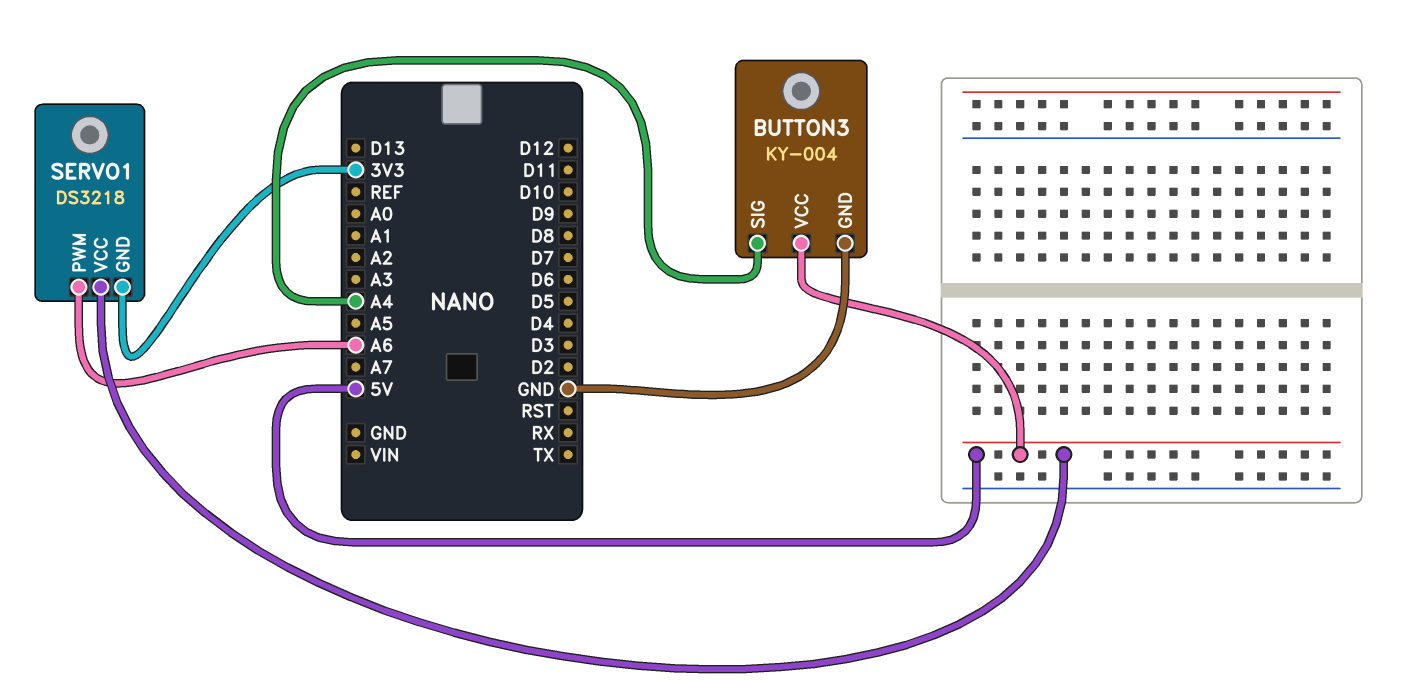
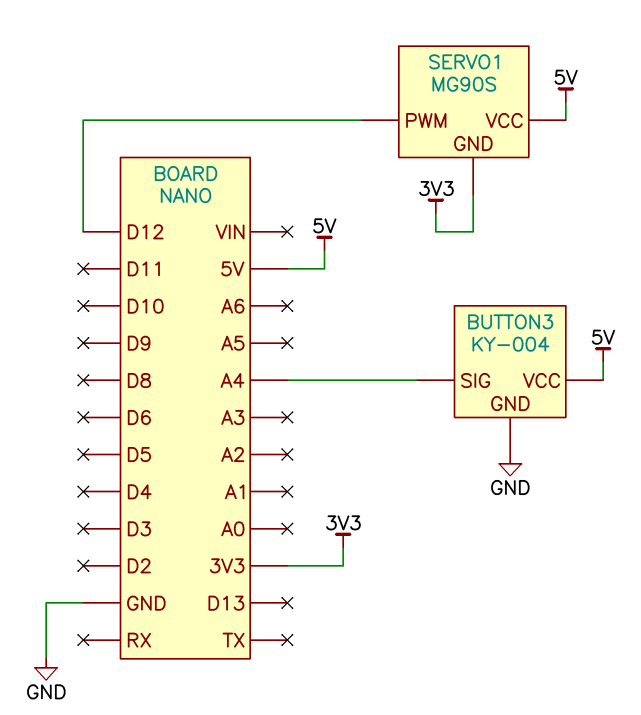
SERVO1: DS3218 -> MG90S
SERVO1 pin PWM: A6 -> D12

